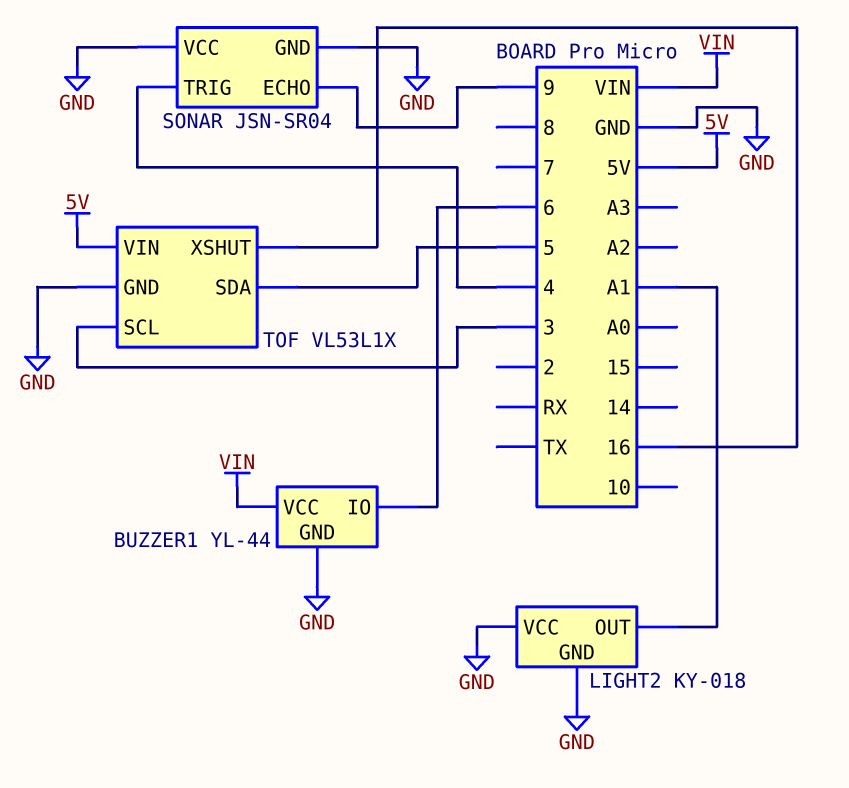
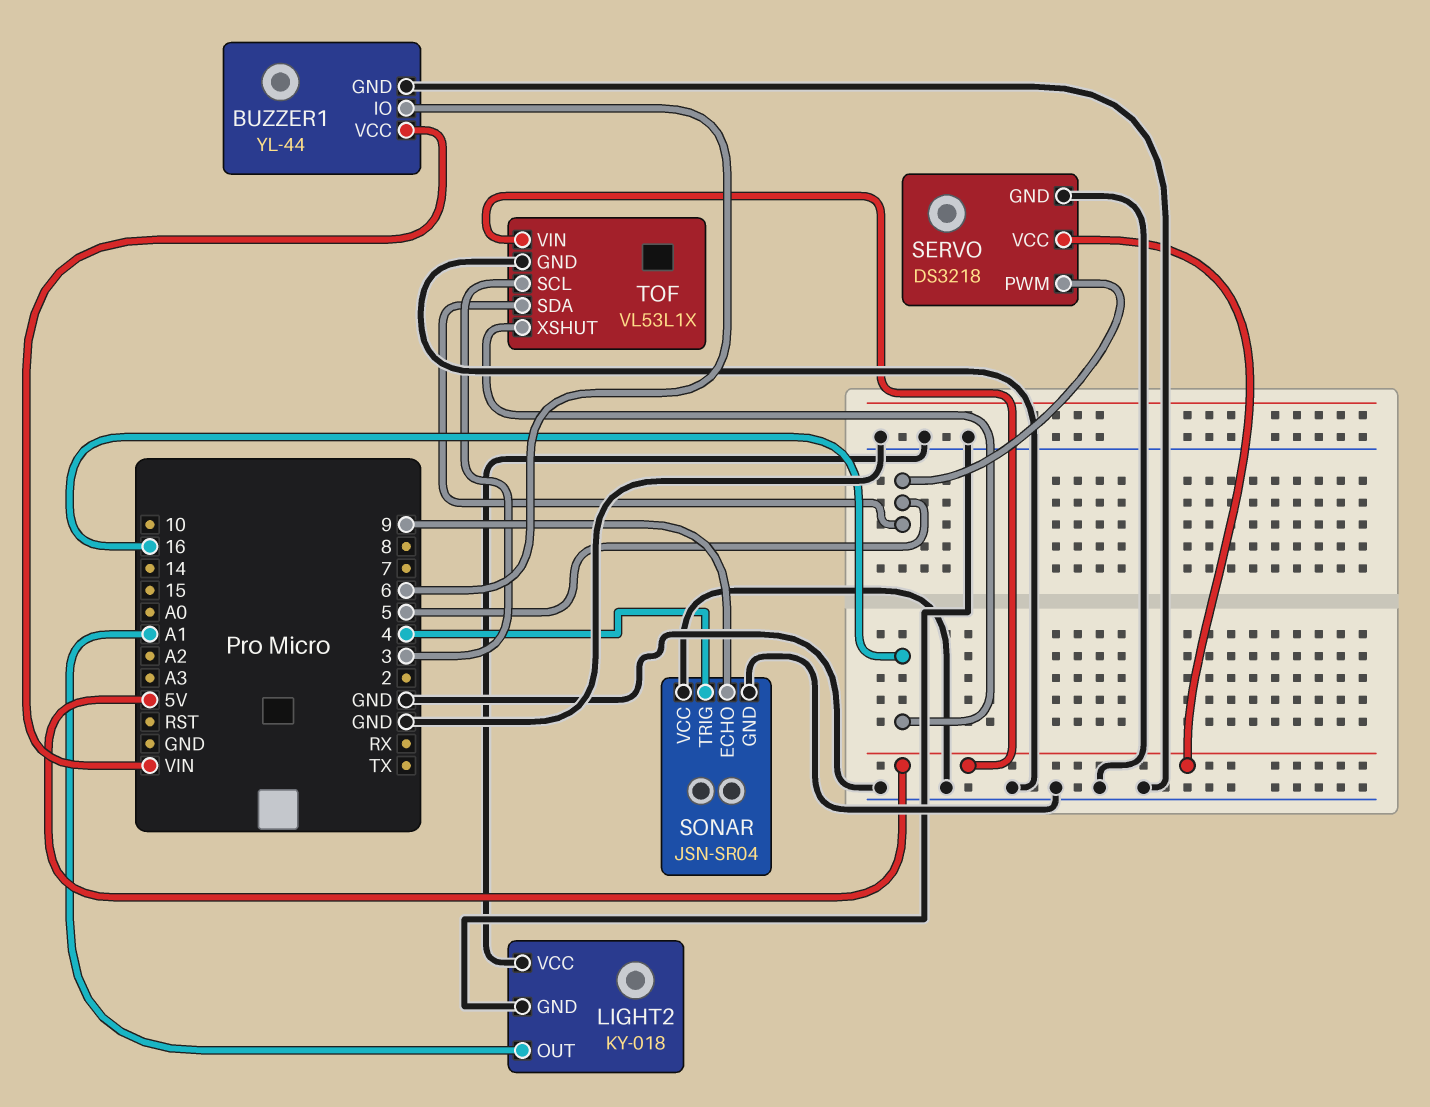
SERVO: none -> DS3218
SERVO pin GND: none -> GND
SERVO pin PWM: none -> 5
SERVO pin VCC: none -> 5V

